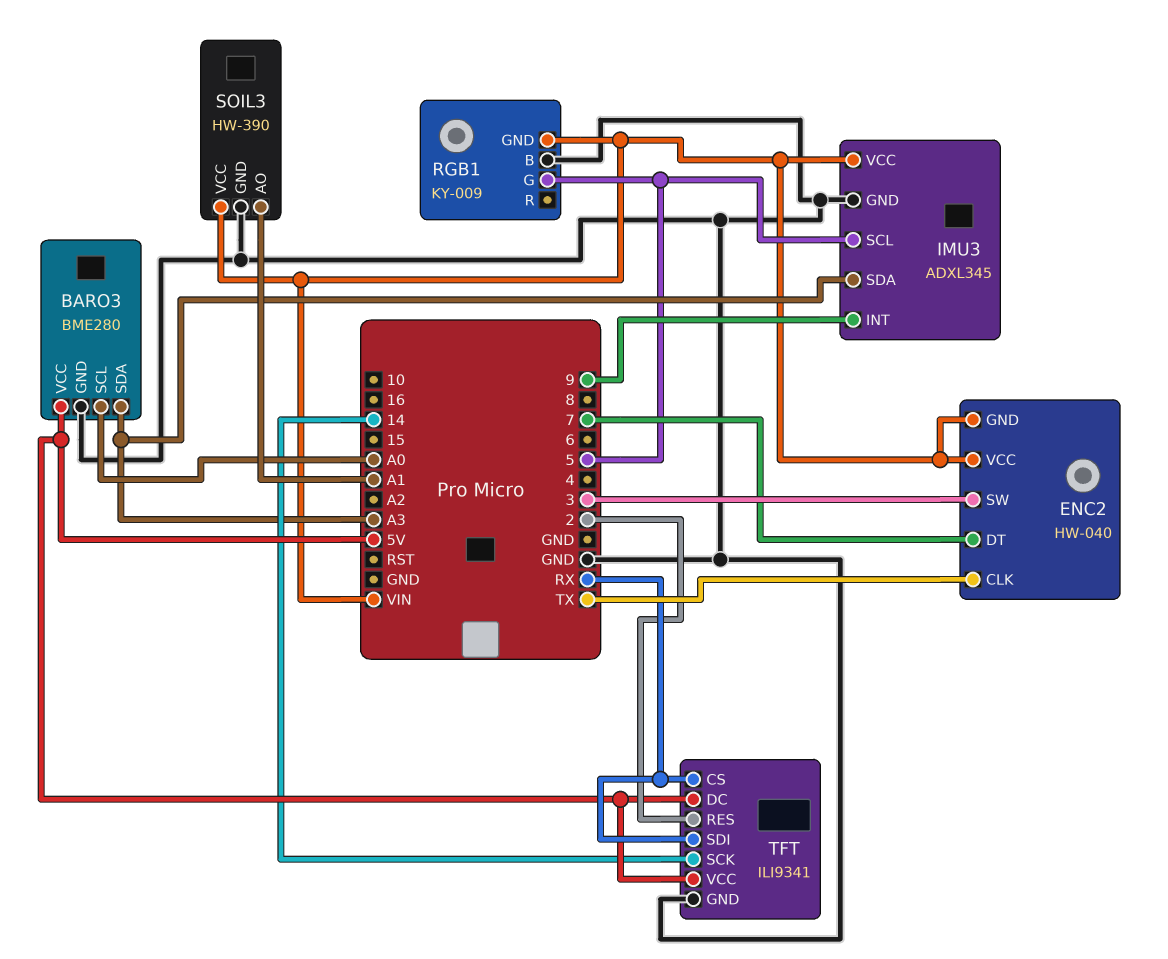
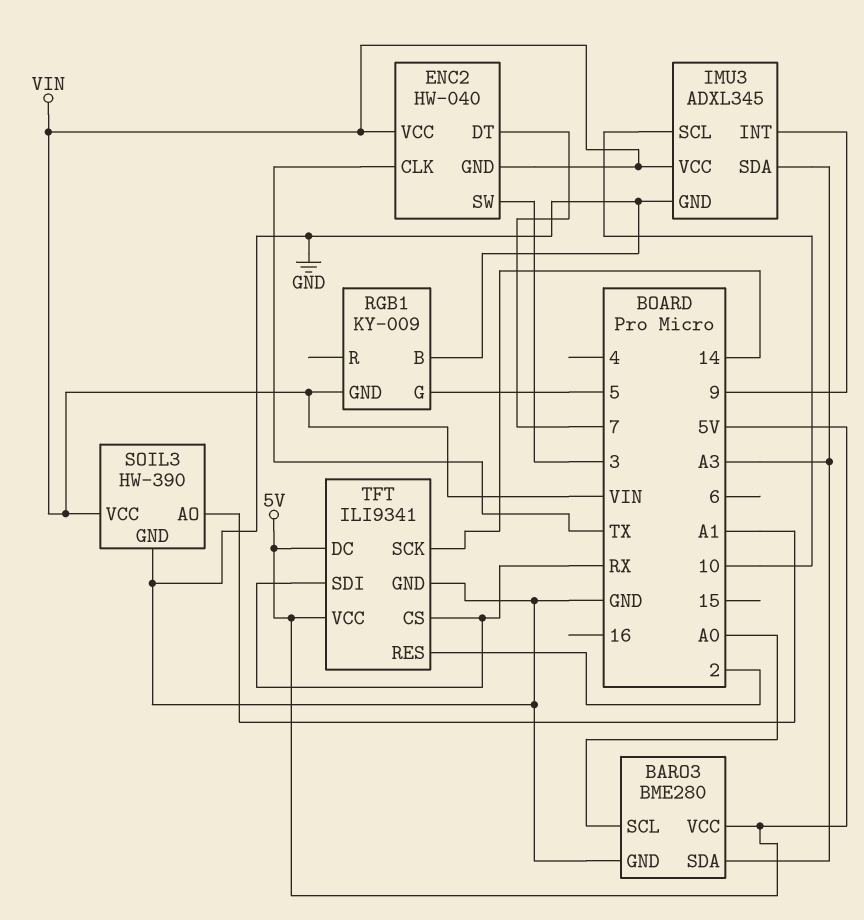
IMU3 pin SCL: 5 -> 10

